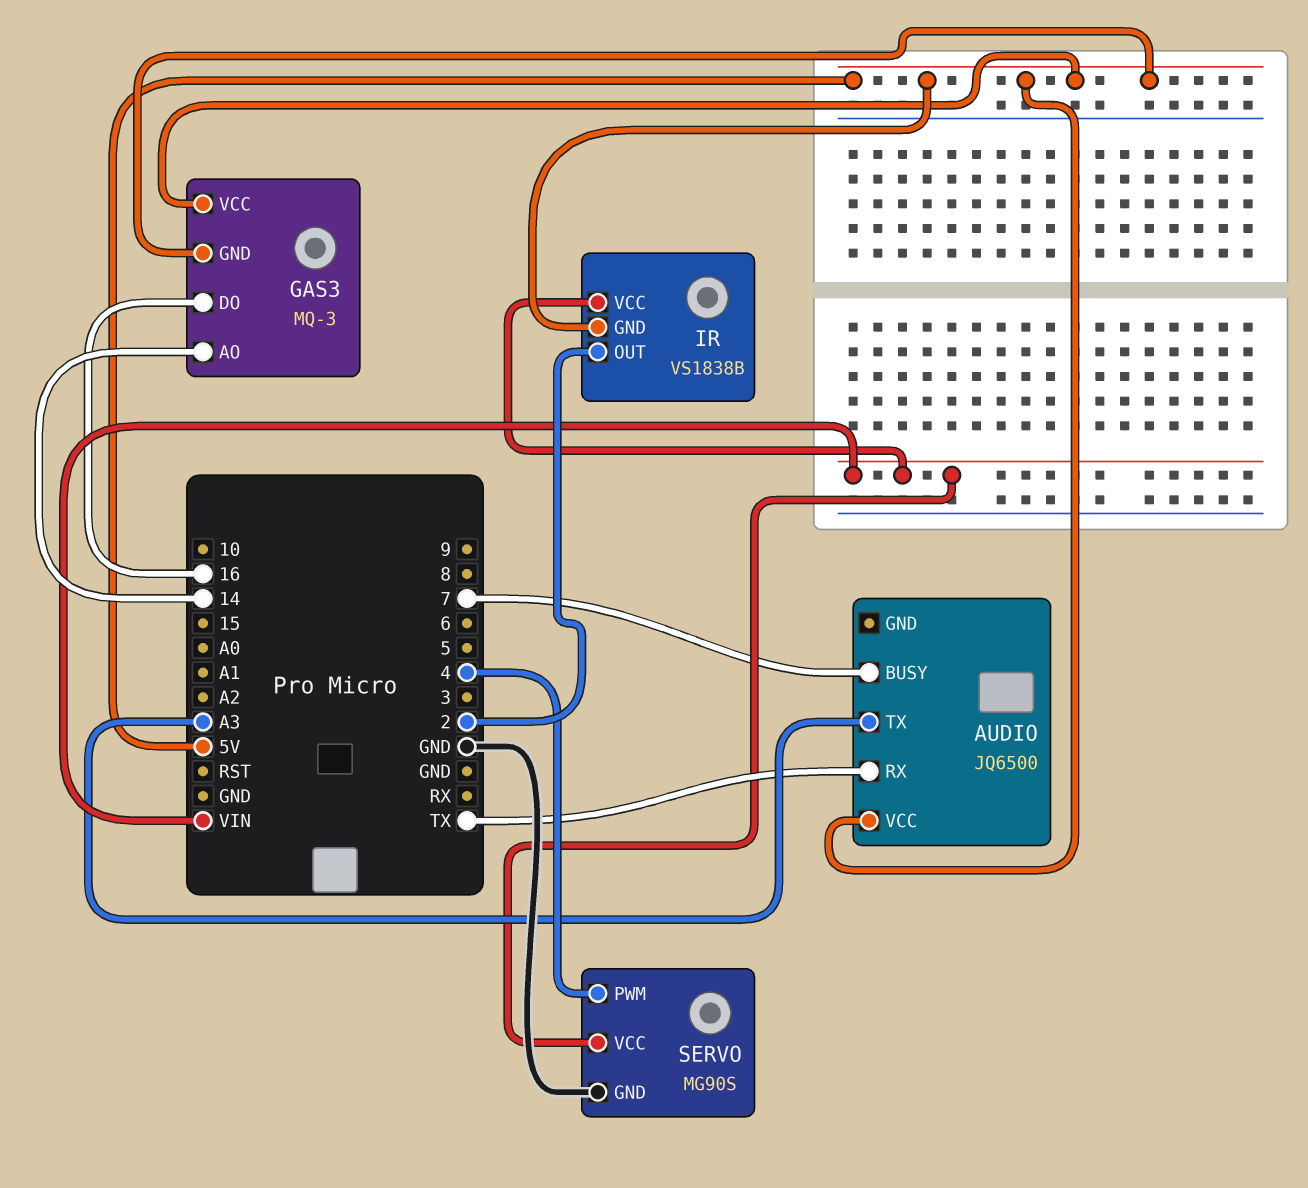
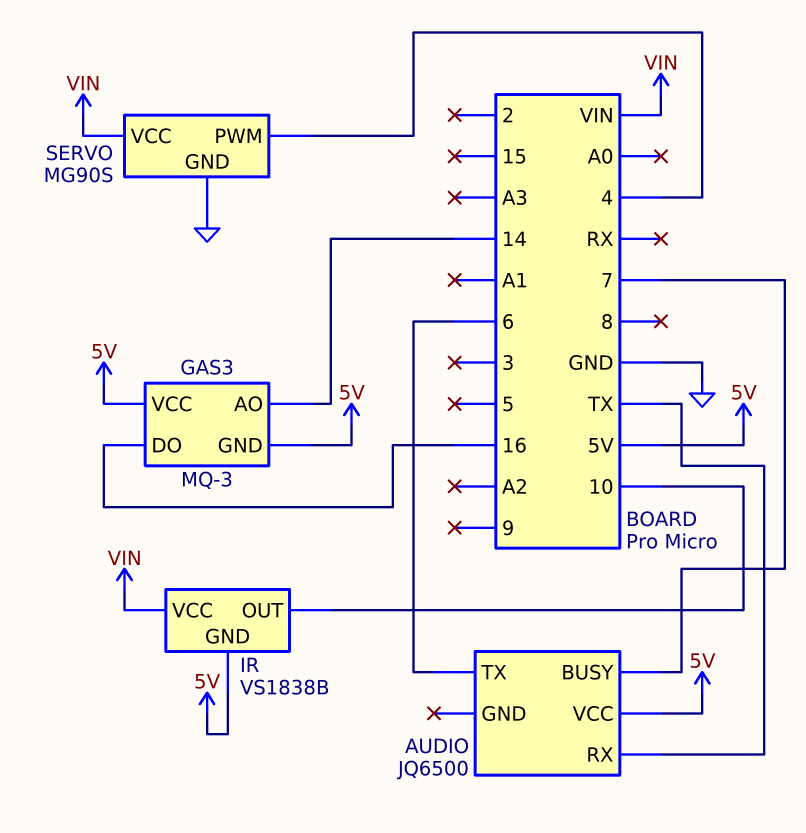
AUDIO pin TX: A3 -> 6
IR pin OUT: 2 -> 10

